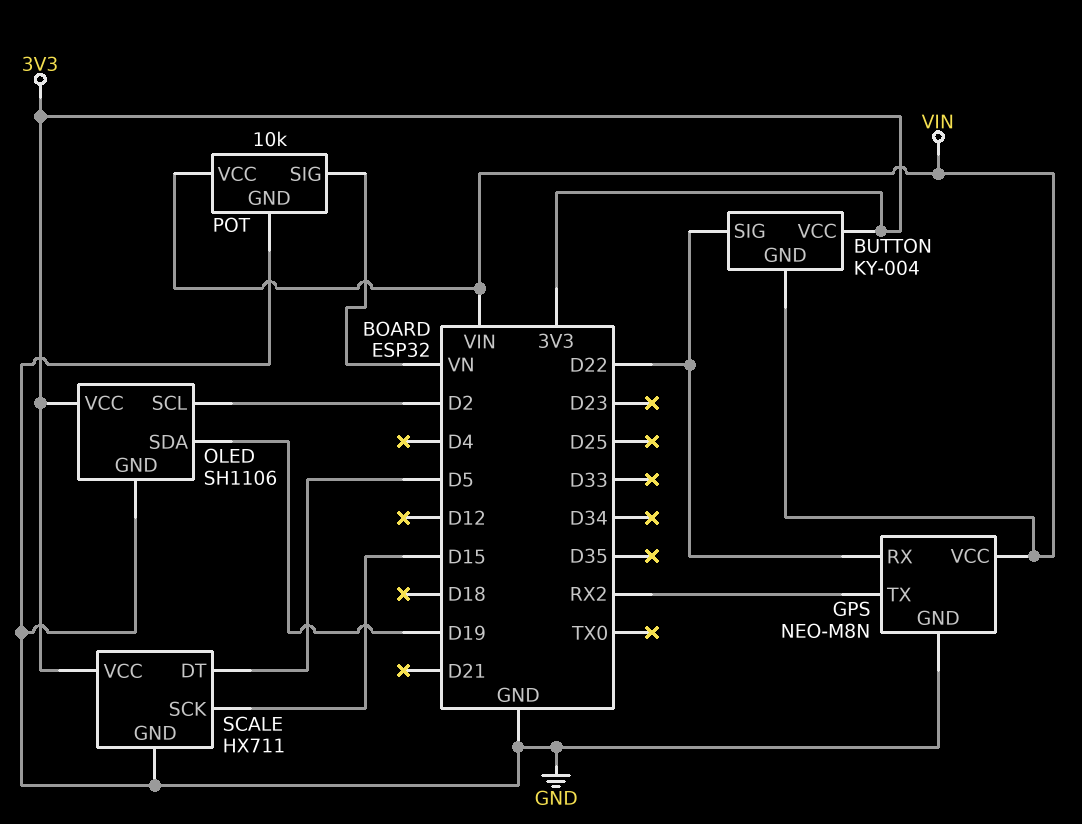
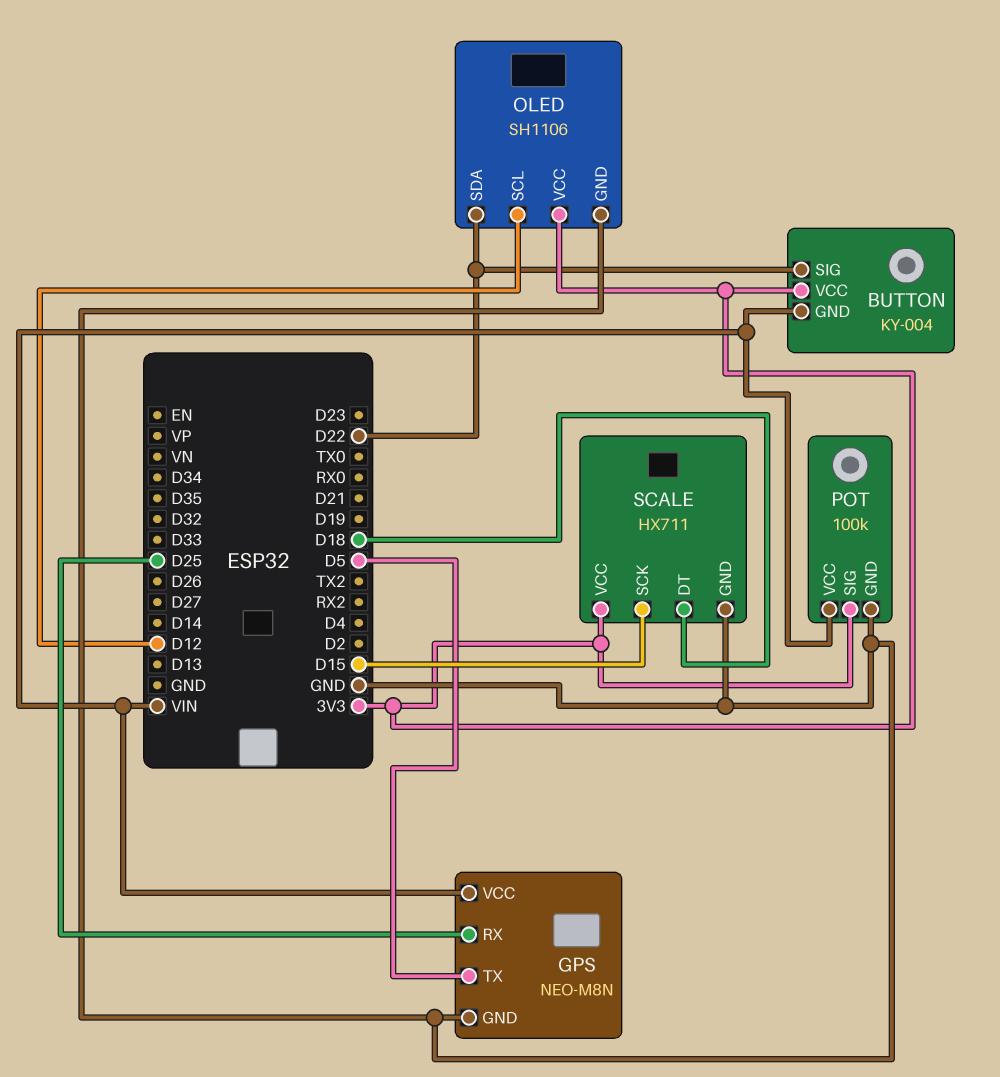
GPS pin RX: D22 -> D25
GPS pin TX: RX2 -> D5
OLED pin SCL: D2 -> D12
OLED pin SDA: D19 -> D22
POT: 10k -> 100k
POT pin SIG: VN -> 3V3
SCALE pin DT: D5 -> D18

